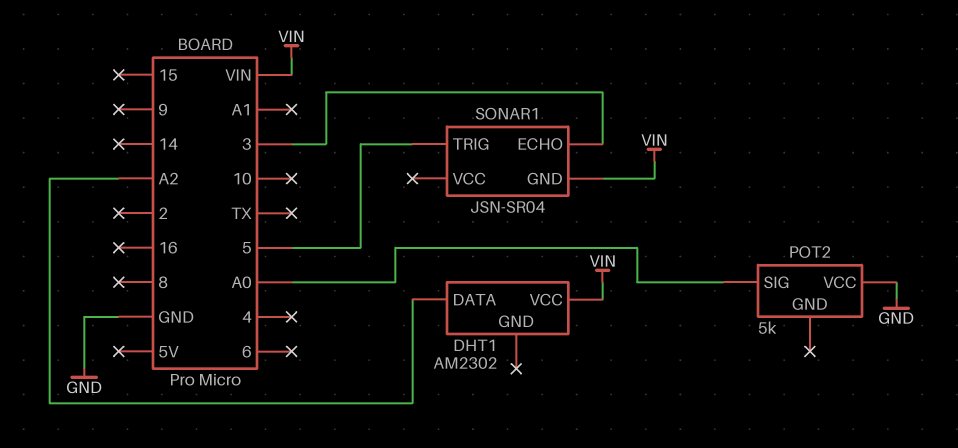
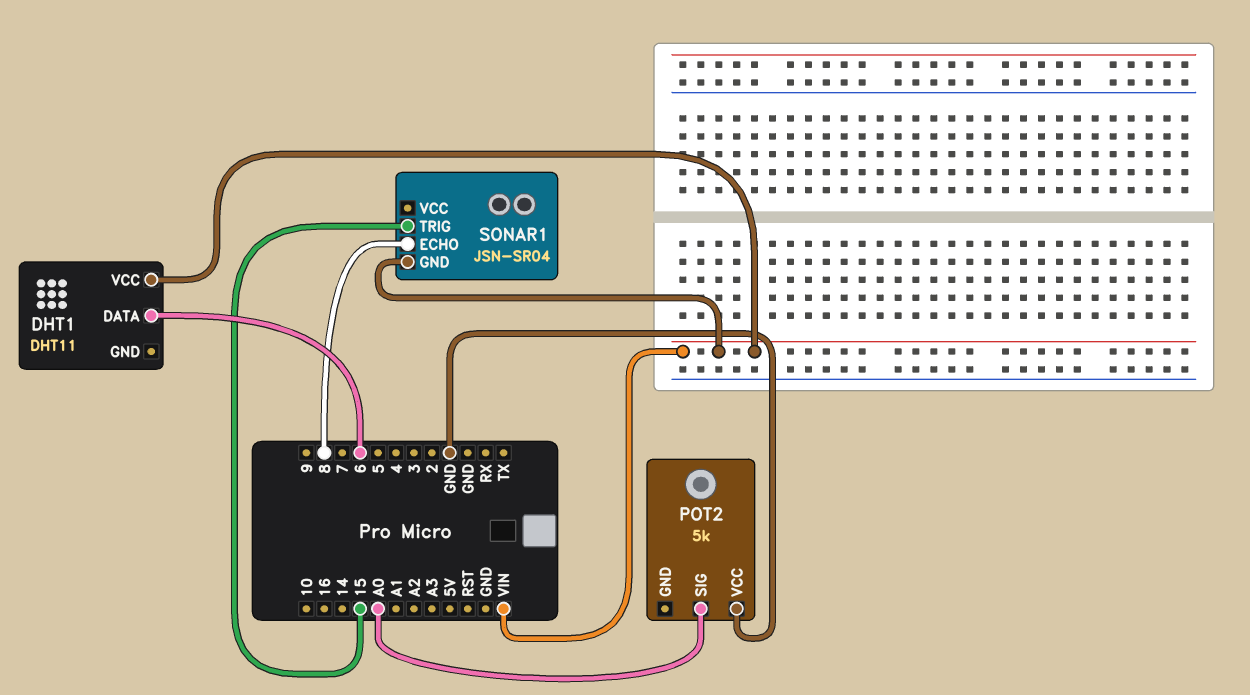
DHT1: AM2302 -> DHT11
DHT1 pin DATA: A2 -> 6
SONAR1 pin ECHO: 3 -> 8
SONAR1 pin TRIG: 5 -> 15

